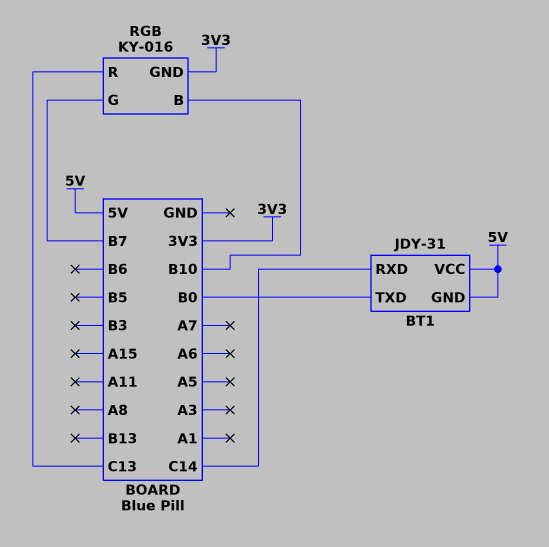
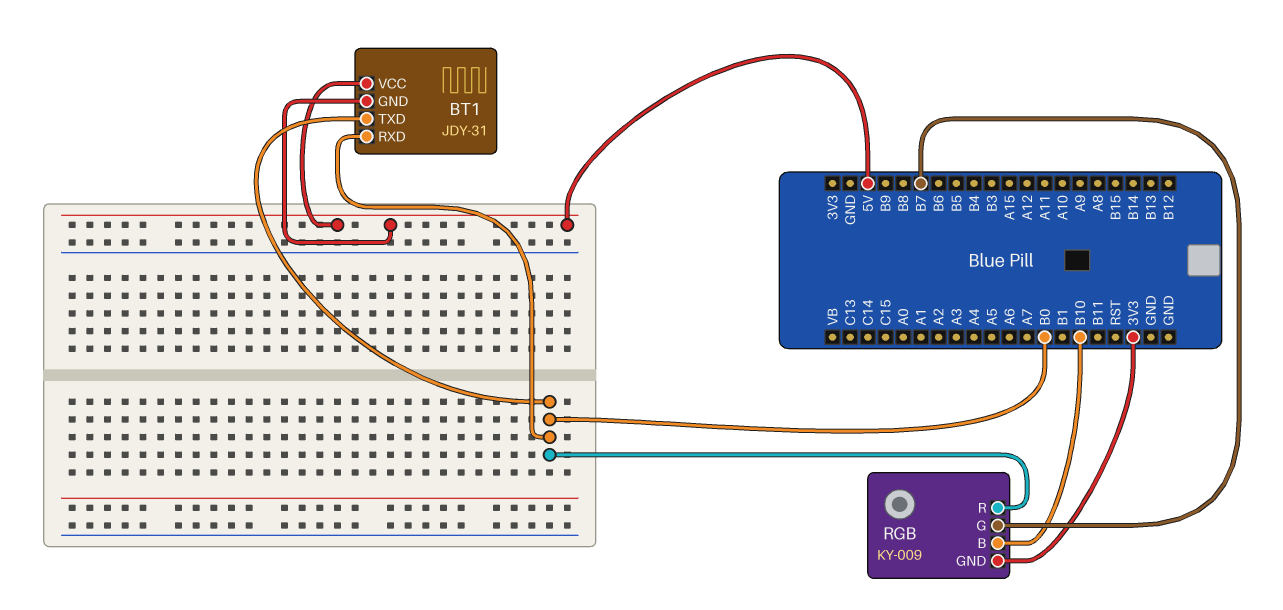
BT1 pin RXD: C14 -> B0
RGB: KY-016 -> KY-009
RGB pin R: C13 -> B0

